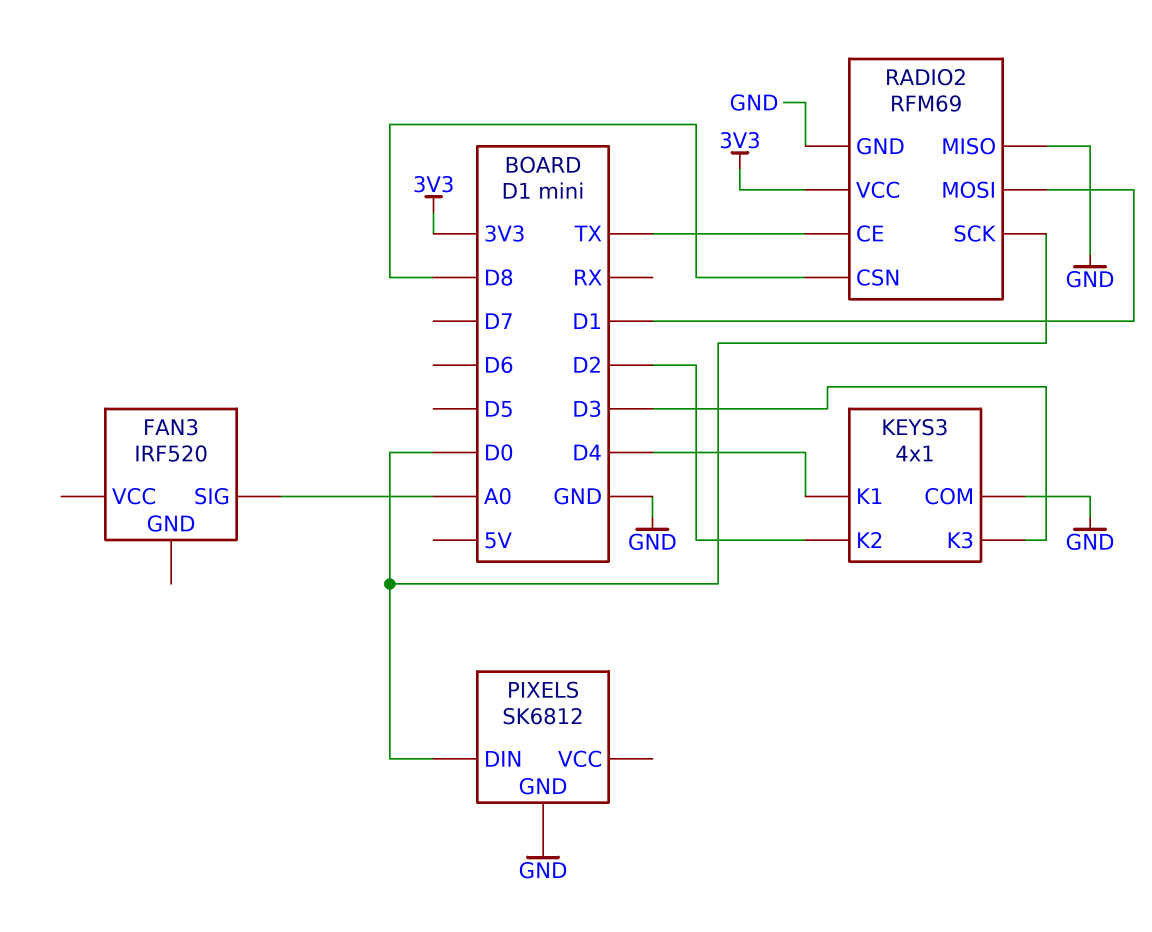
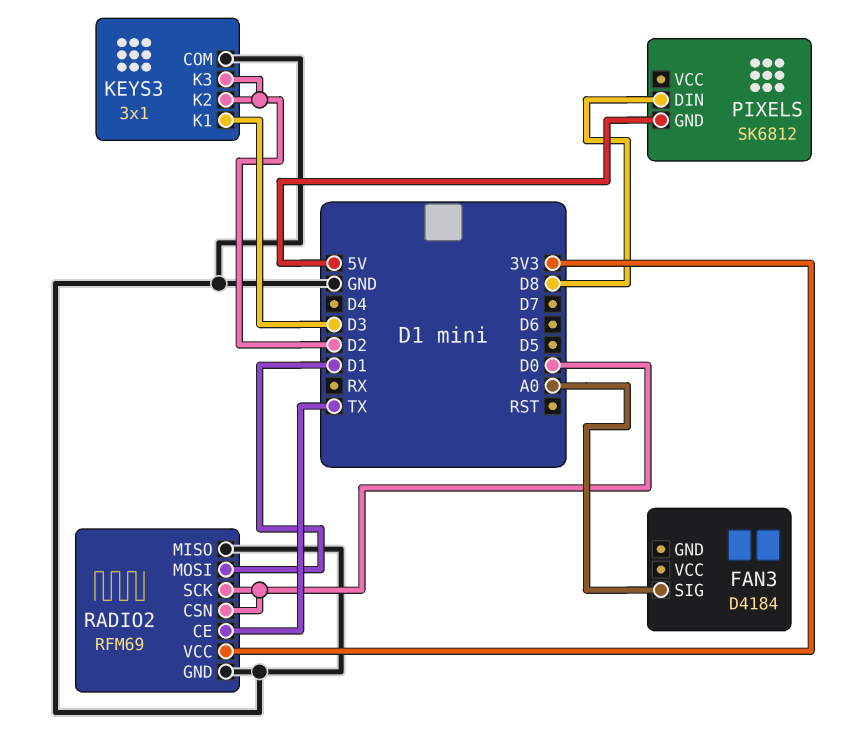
FAN3: IRF520 -> D4184
KEYS3: 4x1 -> 3x1
KEYS3 pin K1: D4 -> D3
KEYS3 pin K3: D3 -> D2
PIXELS pin DIN: D0 -> D8
PIXELS pin GND: GND -> 5V
RADIO2 pin CSN: D8 -> D0

